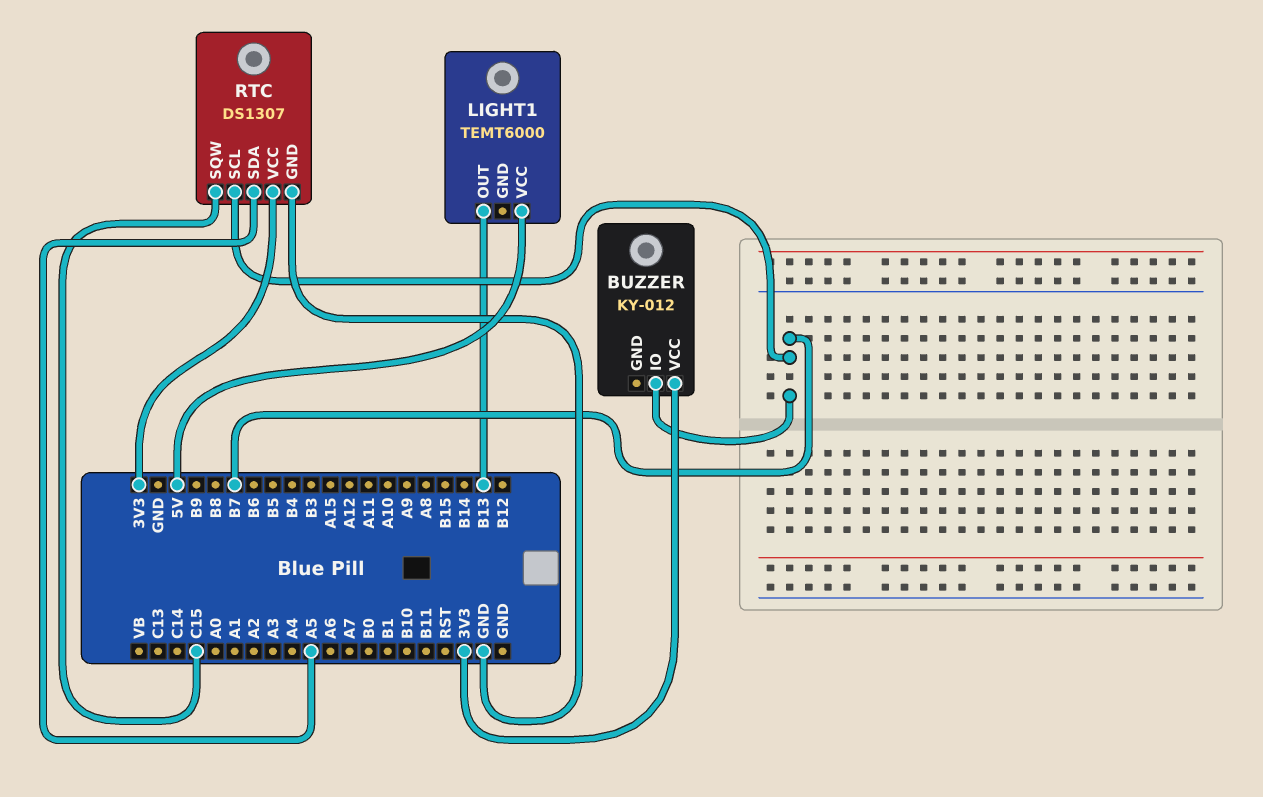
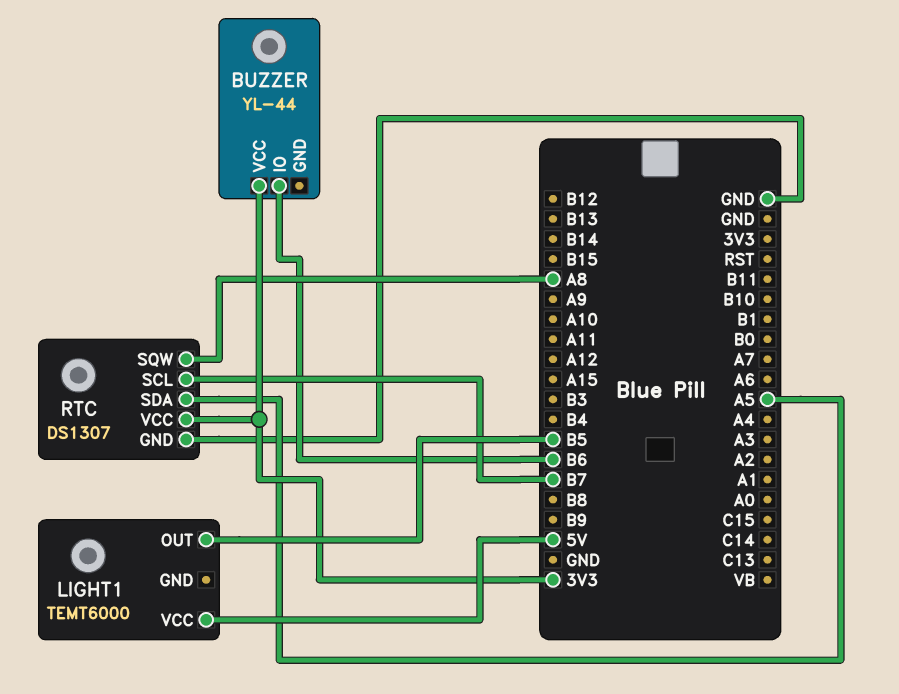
BUZZER: KY-012 -> YL-44
BUZZER pin IO: B7 -> B6
LIGHT1 pin OUT: B13 -> B5
RTC pin SQW: C15 -> A8

